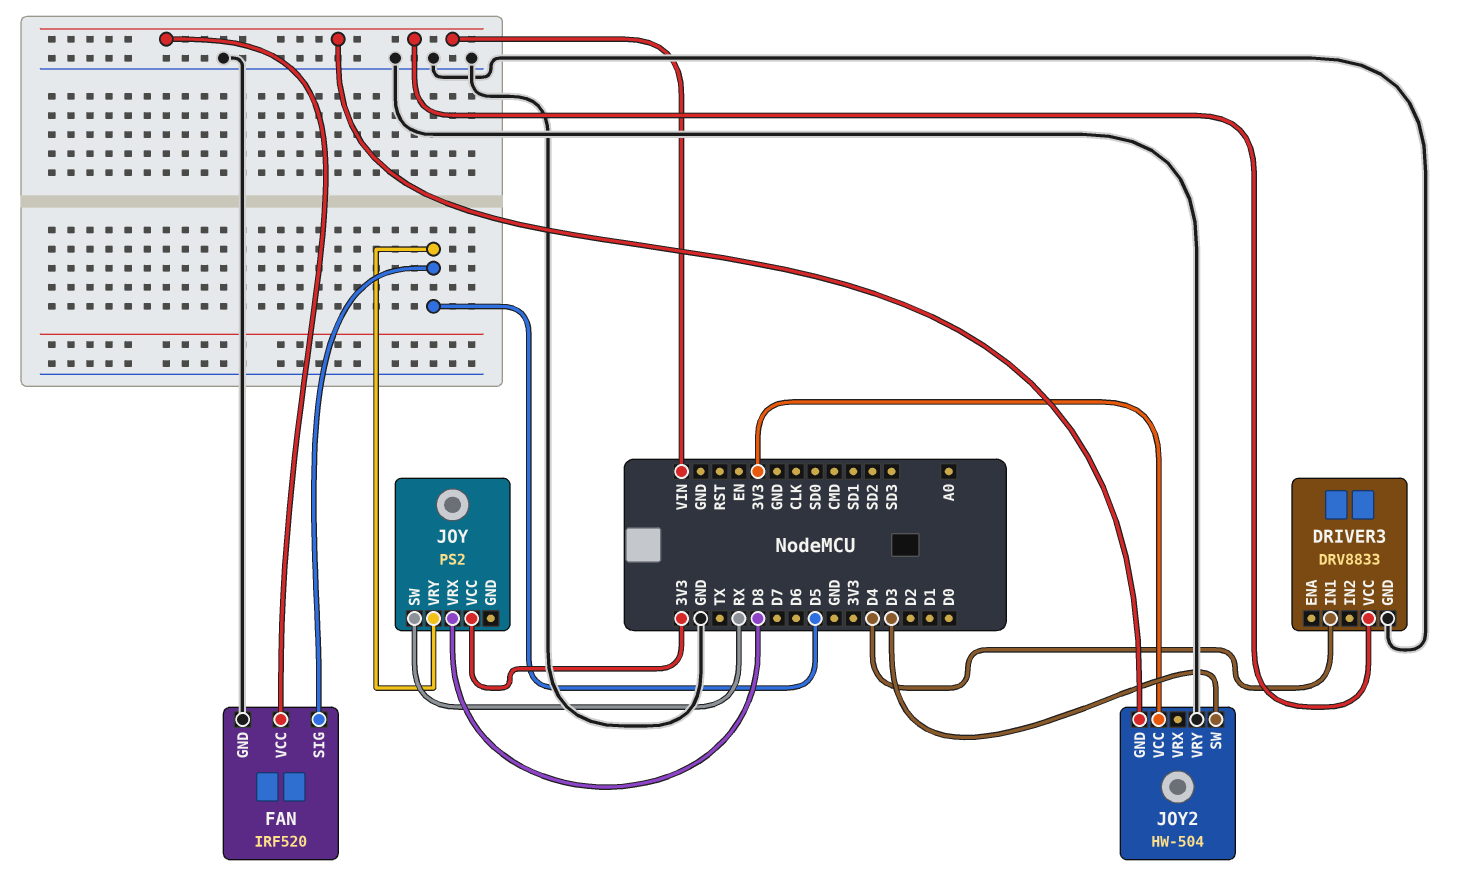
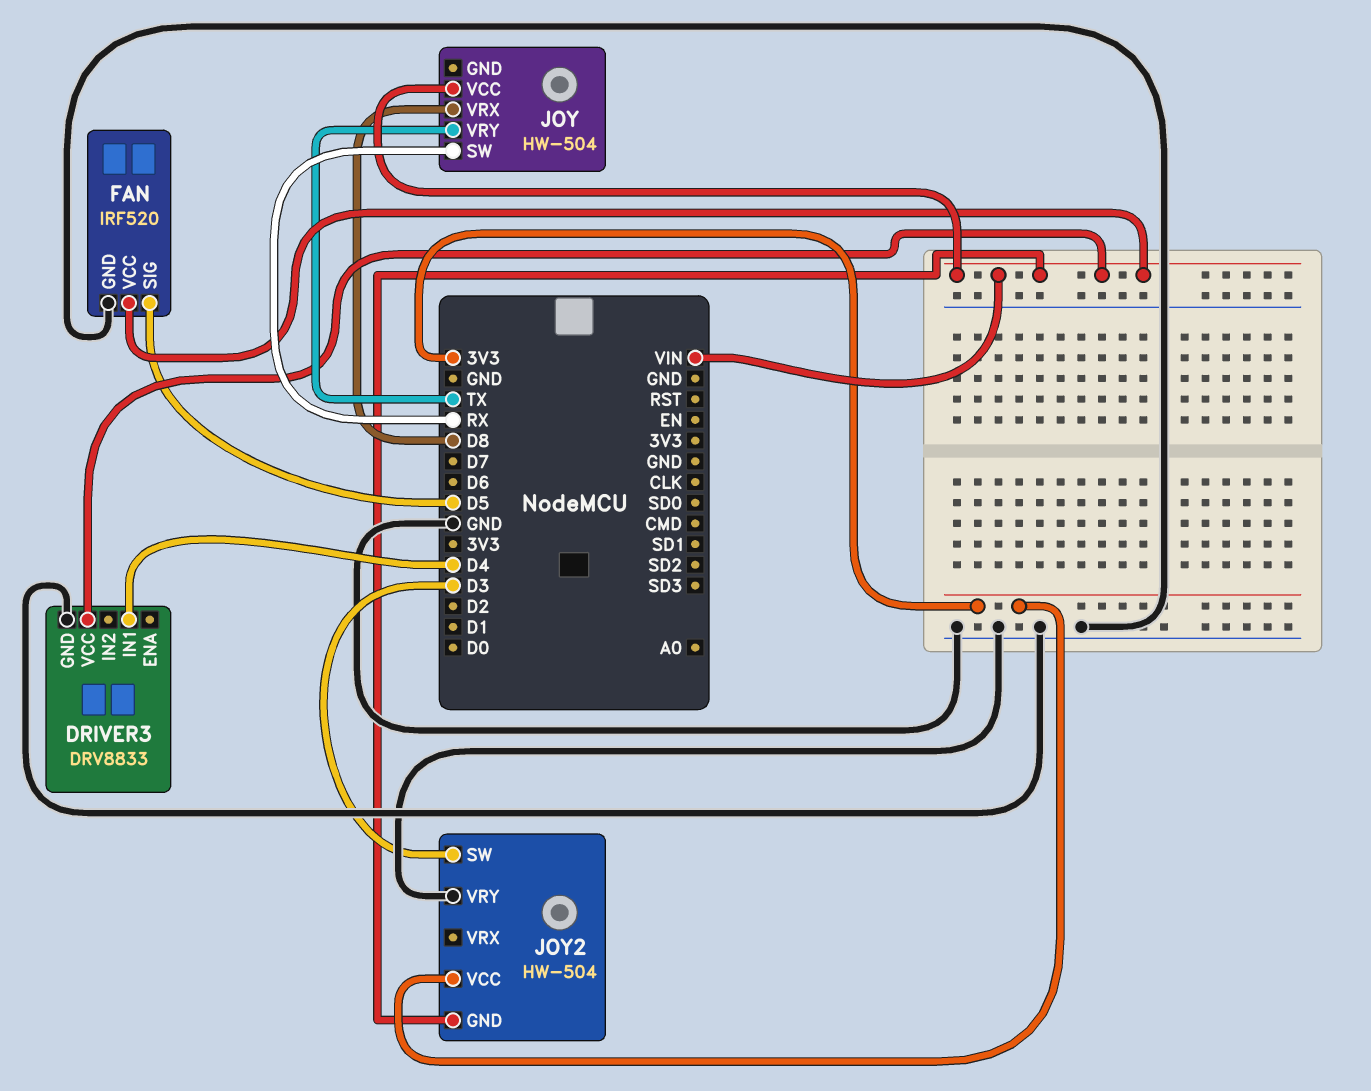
JOY: PS2 -> HW-504
JOY pin VCC: 3V3 -> VIN
JOY pin VRY: D5 -> TX

